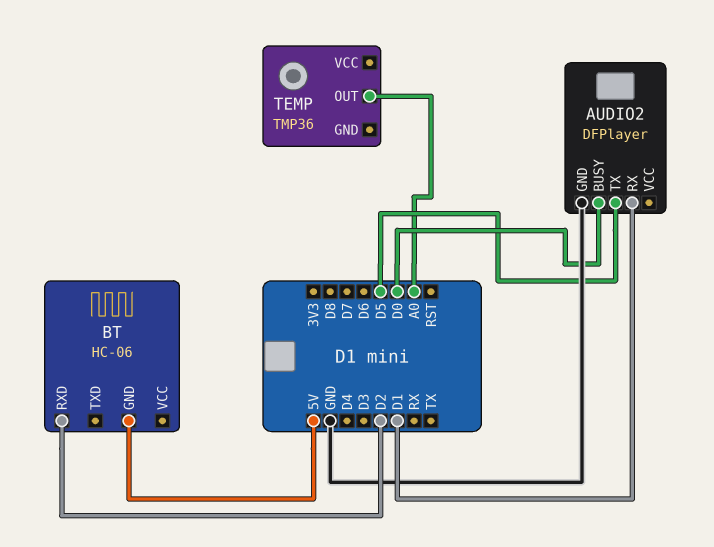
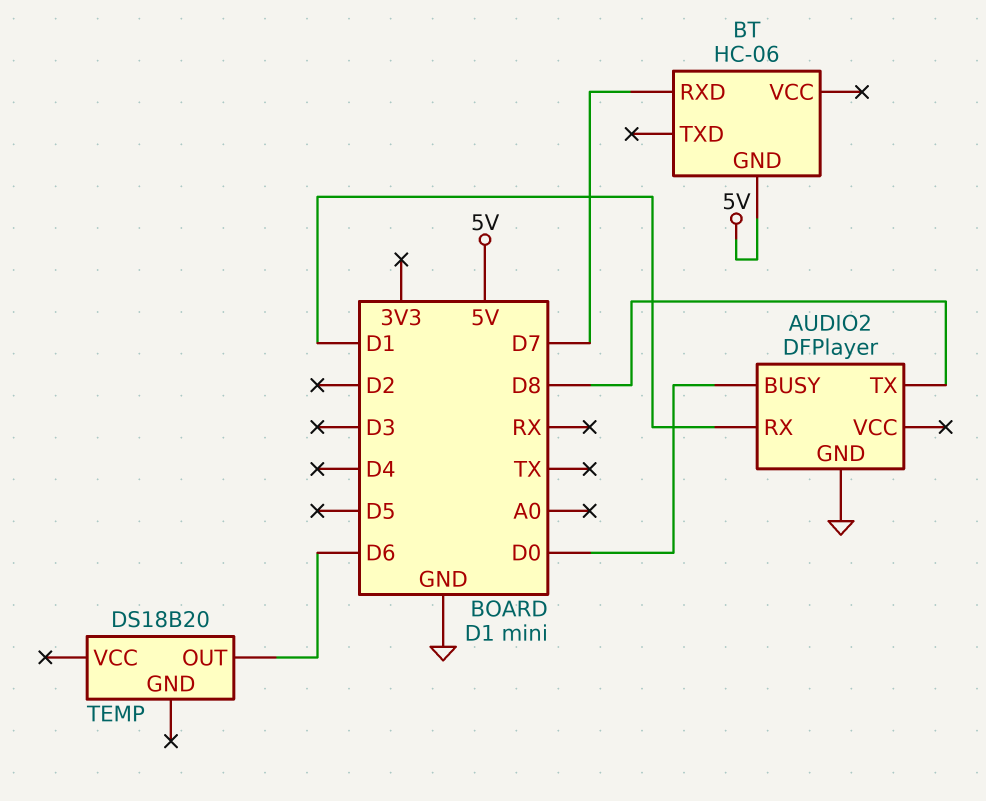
AUDIO2 pin TX: D5 -> D8
BT pin RXD: D2 -> D7
TEMP: TMP36 -> DS18B20
TEMP pin OUT: A0 -> D6

